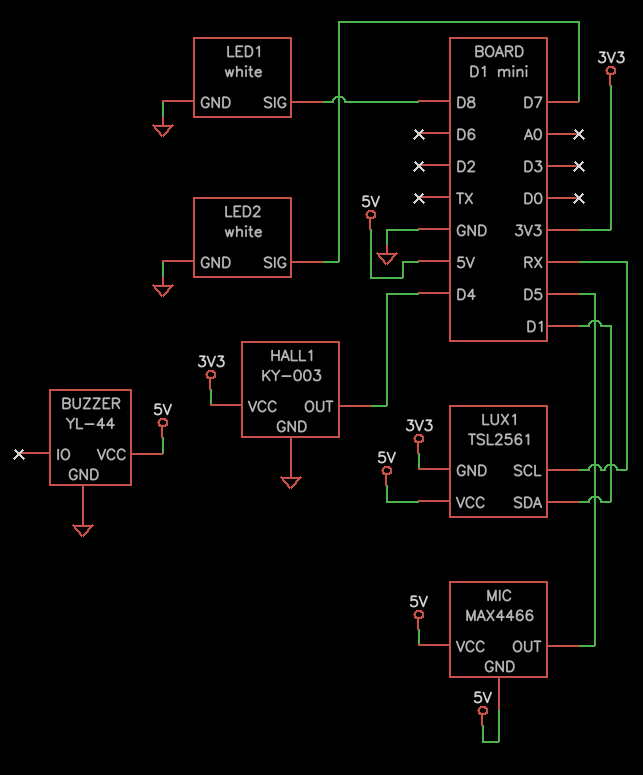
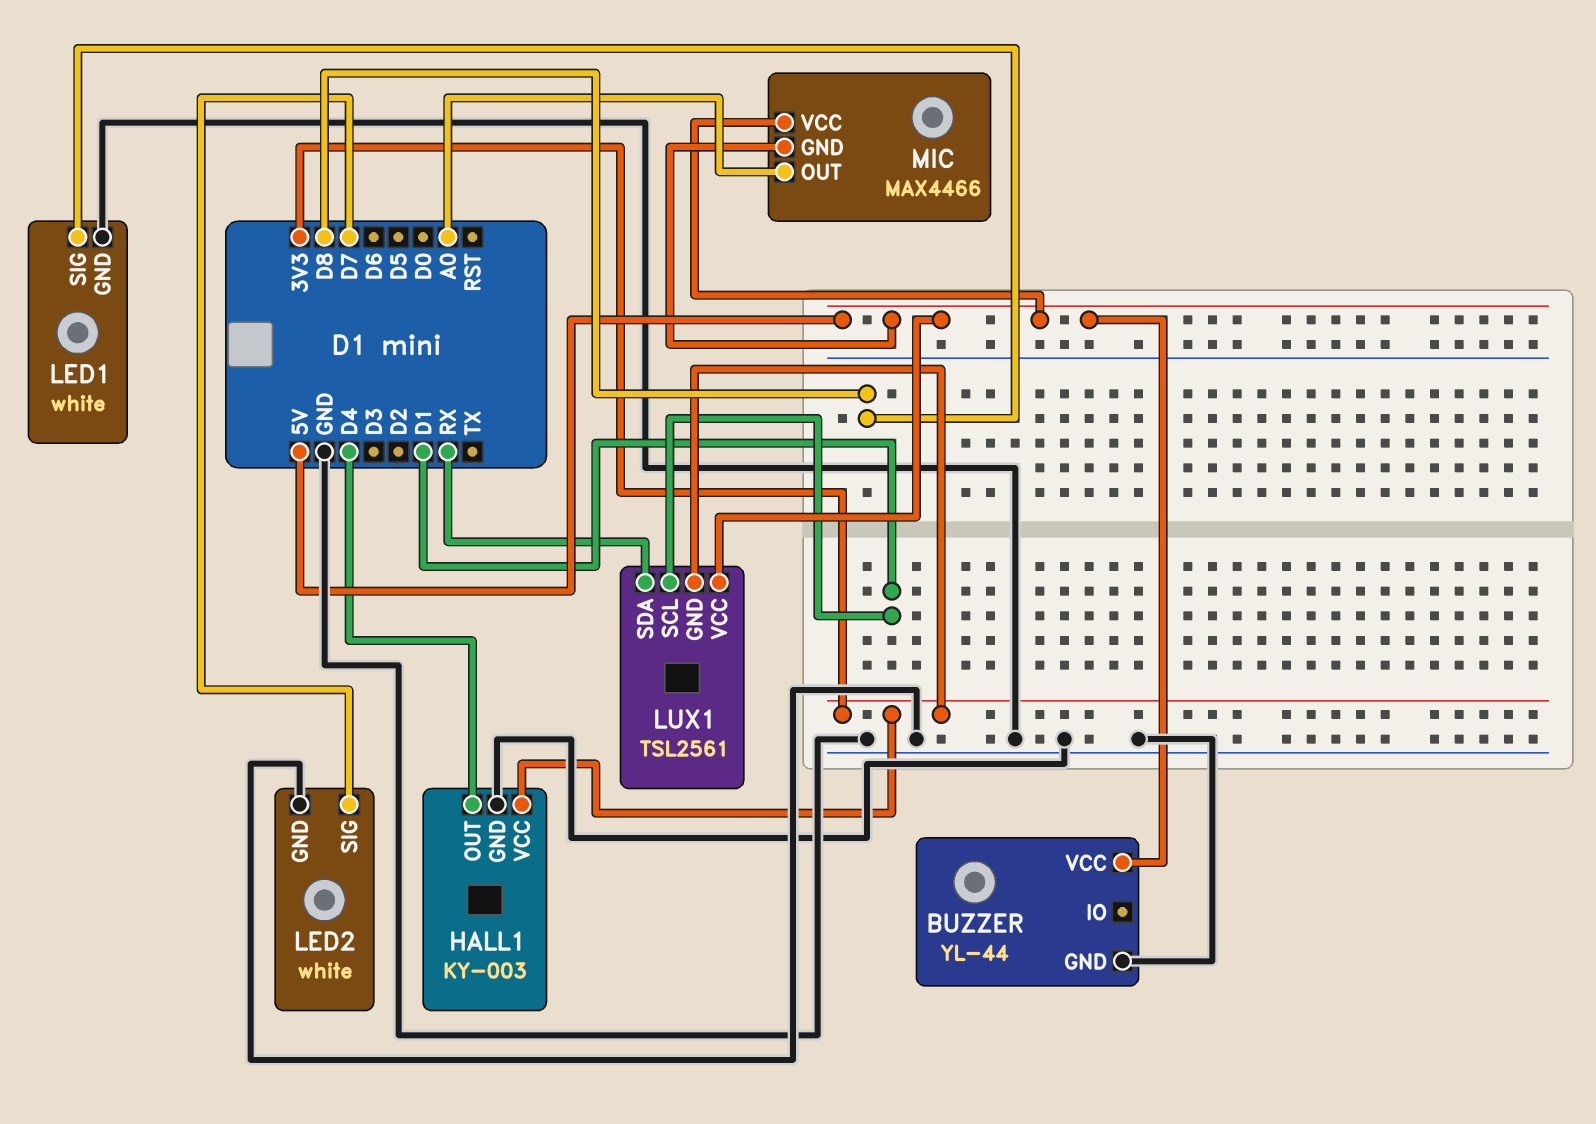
LUX1 pin SCL: RX -> D1
LUX1 pin SDA: D1 -> RX
MIC pin OUT: D5 -> A0

